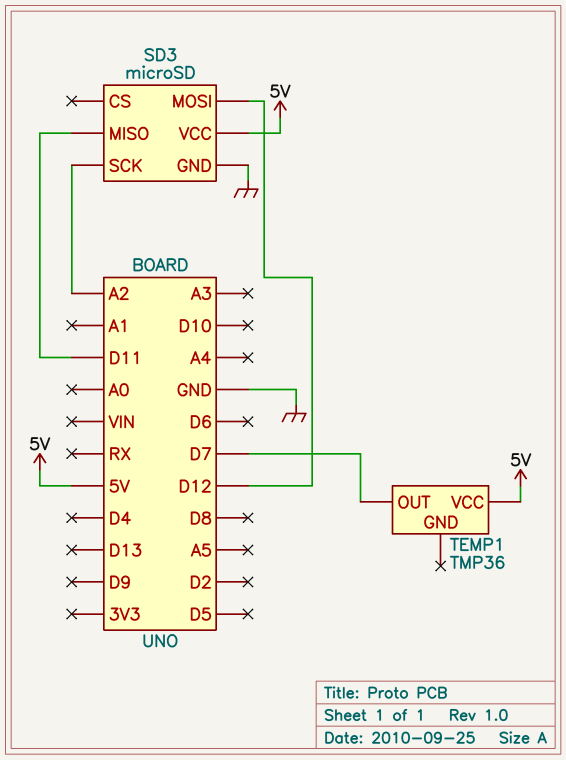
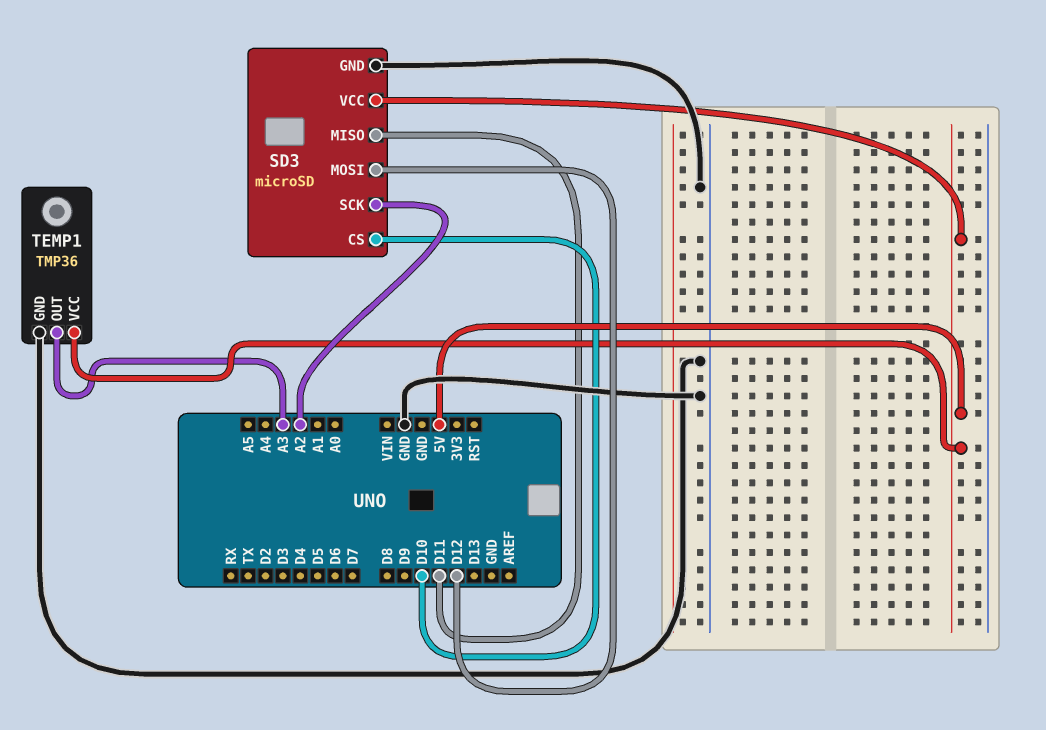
SD3 pin CS: none -> D10
TEMP1 pin GND: none -> GND
TEMP1 pin OUT: D7 -> A3

